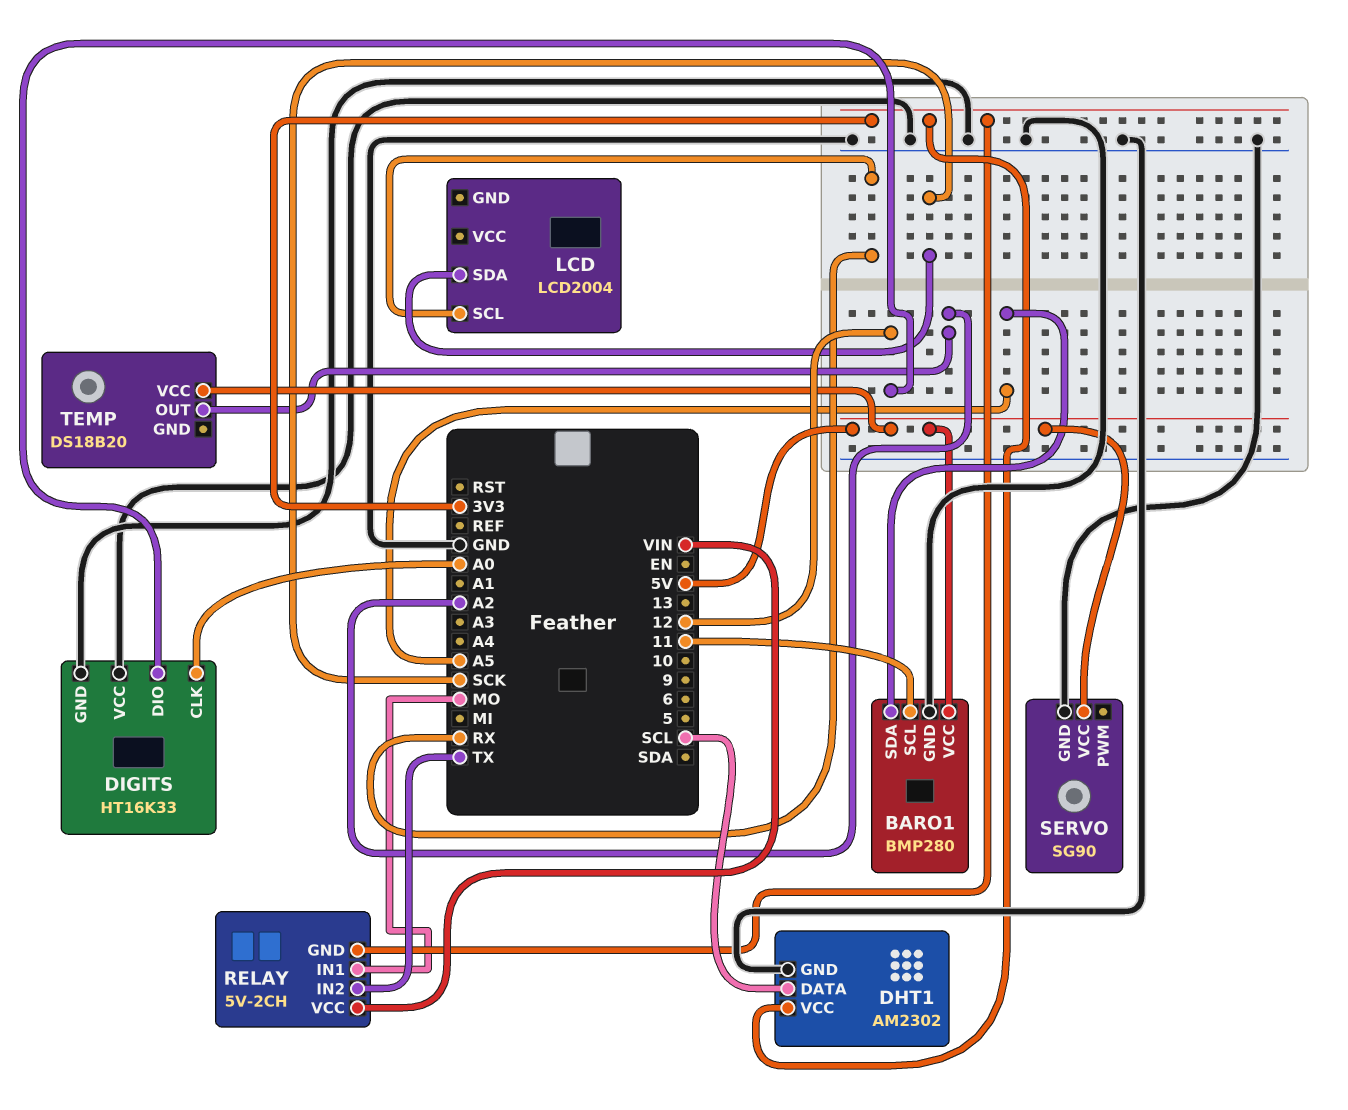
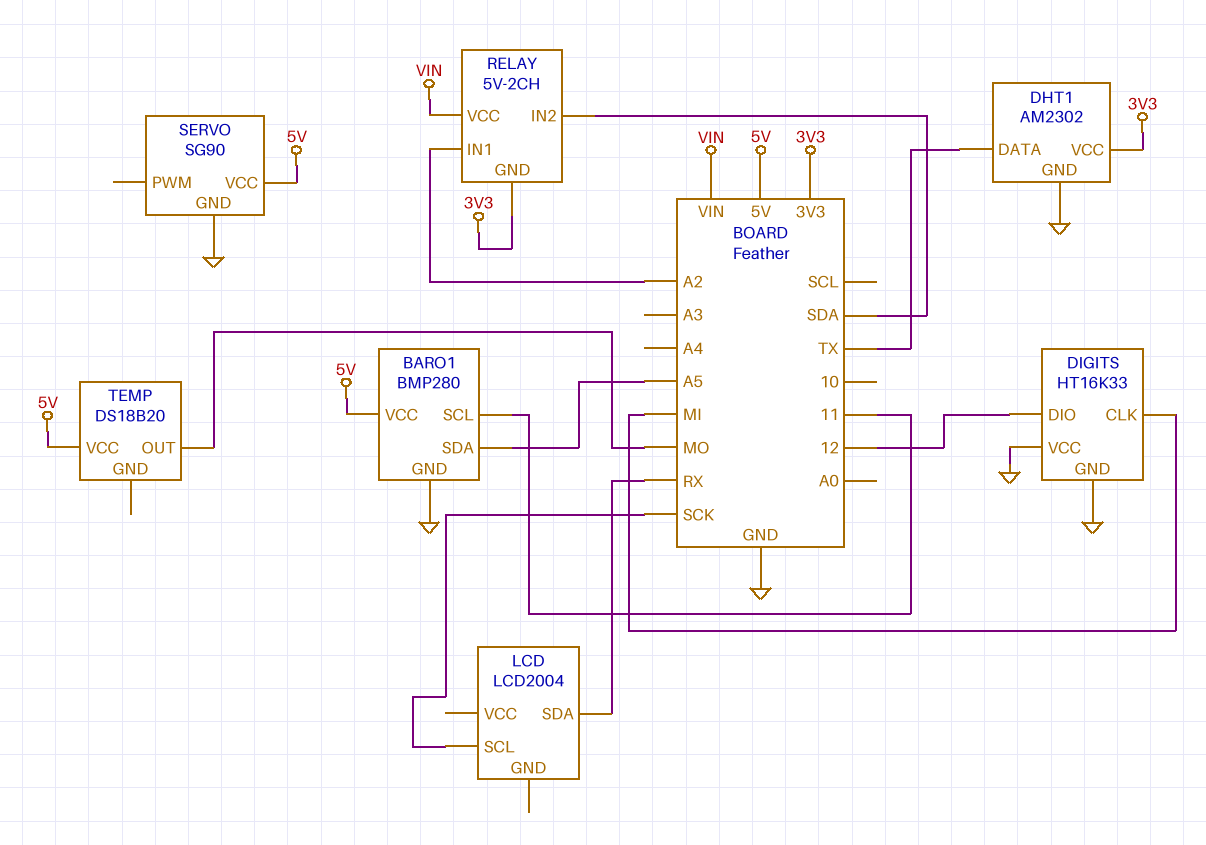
DHT1 pin DATA: SCL -> TX
DIGITS pin CLK: A0 -> MI
LCD pin SCL: RX -> SCK
LCD pin SDA: SCK -> RX
RELAY pin IN1: MO -> A2
RELAY pin IN2: TX -> SDA
TEMP pin OUT: A2 -> MO

